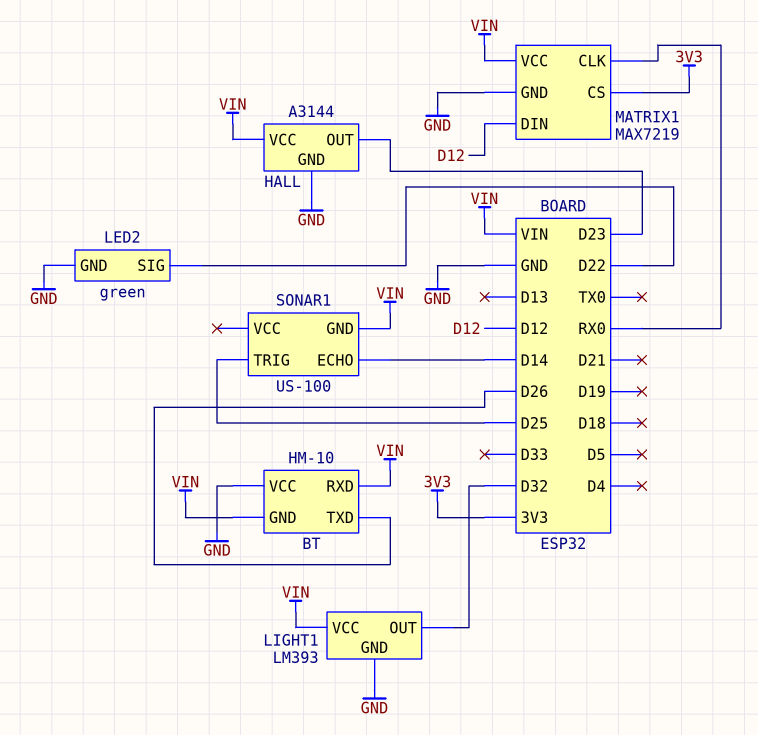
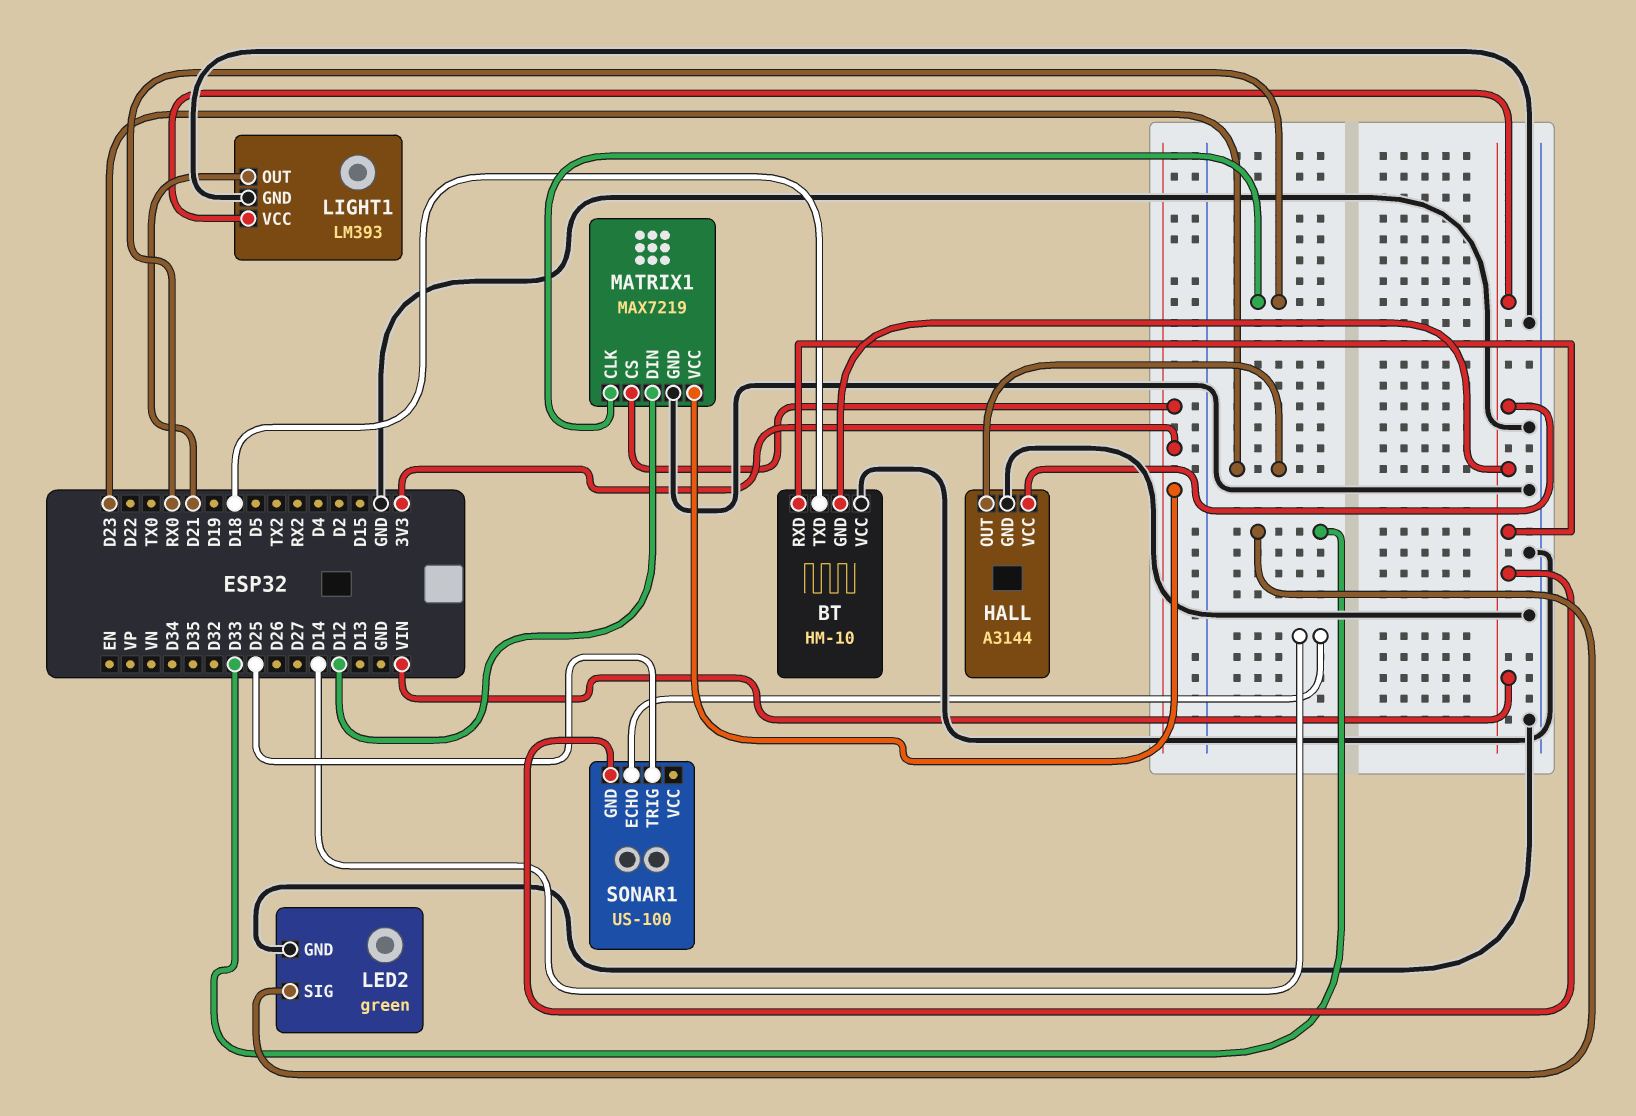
BT pin TXD: D26 -> D18
LED2 pin SIG: D22 -> D33
LIGHT1 pin OUT: D32 -> D21
MATRIX1 pin VCC: VIN -> 3V3

